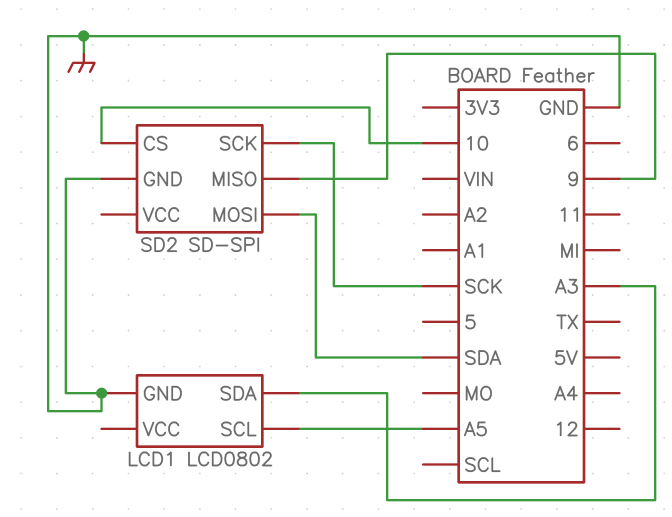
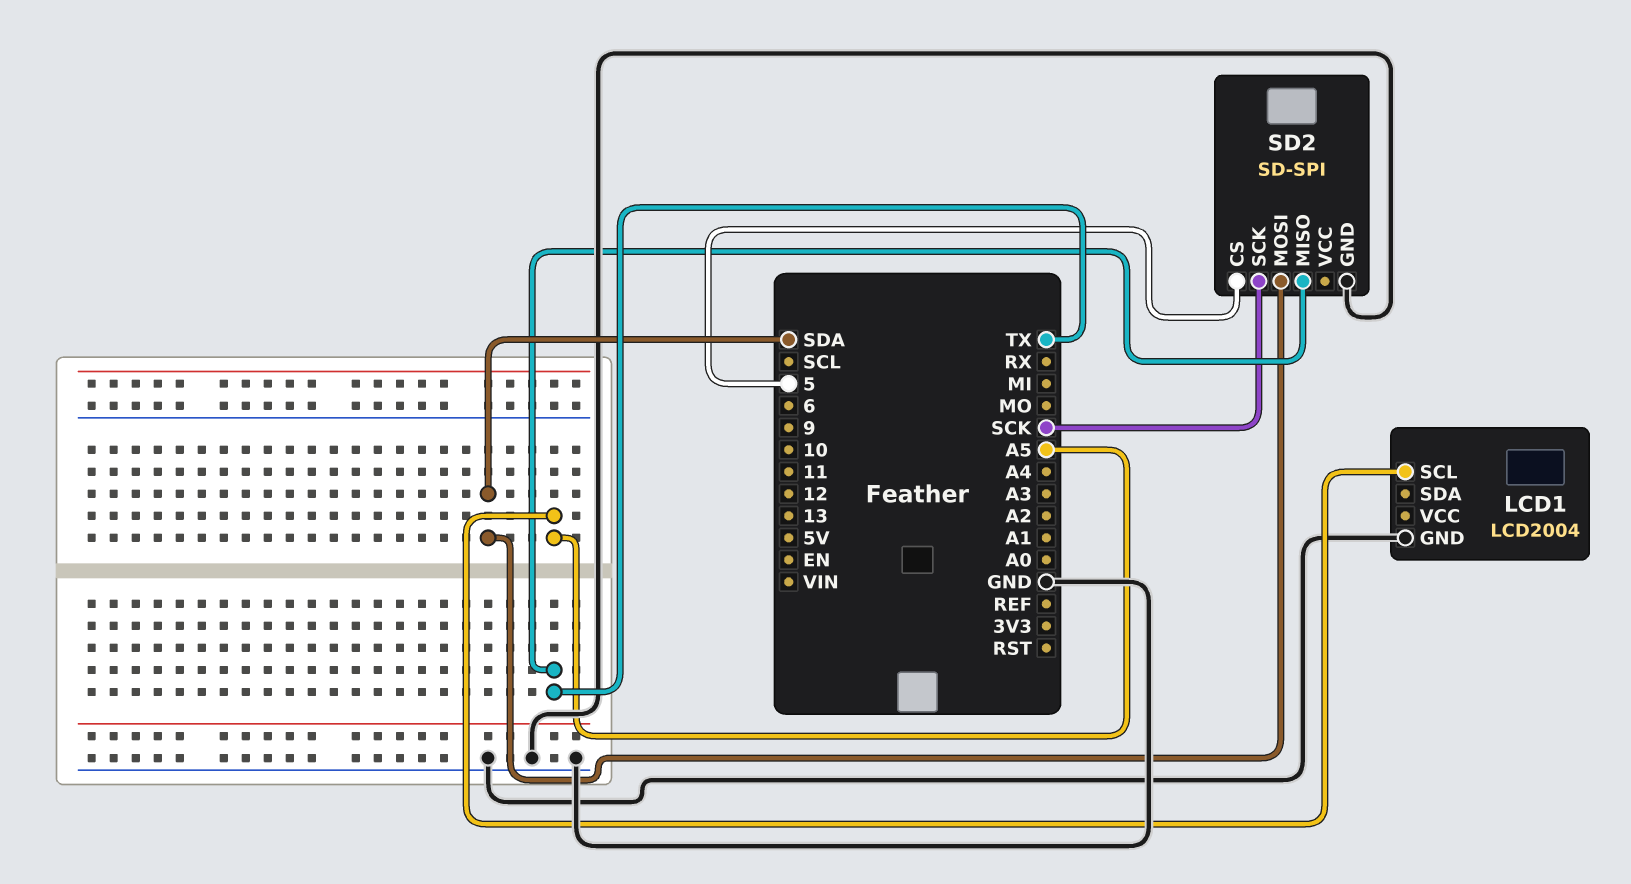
LCD1: LCD0802 -> LCD2004
LCD1 pin SDA: A3 -> none
SD2 pin CS: 10 -> 5
SD2 pin MISO: 9 -> TX

